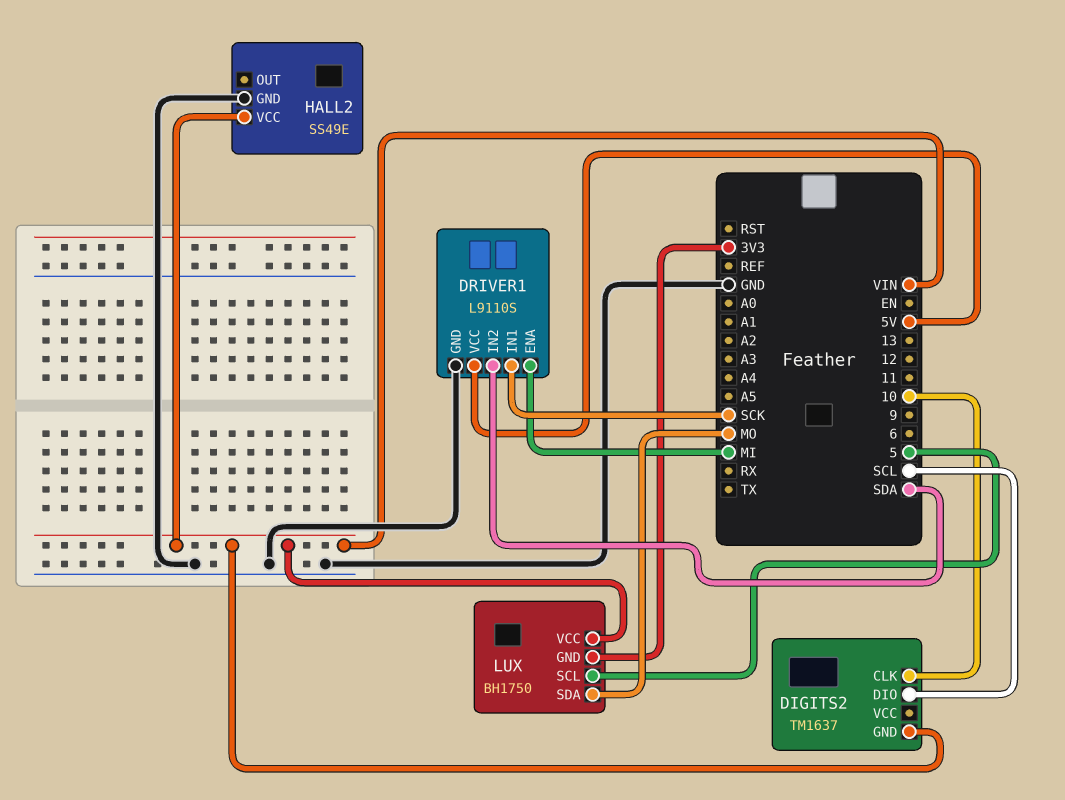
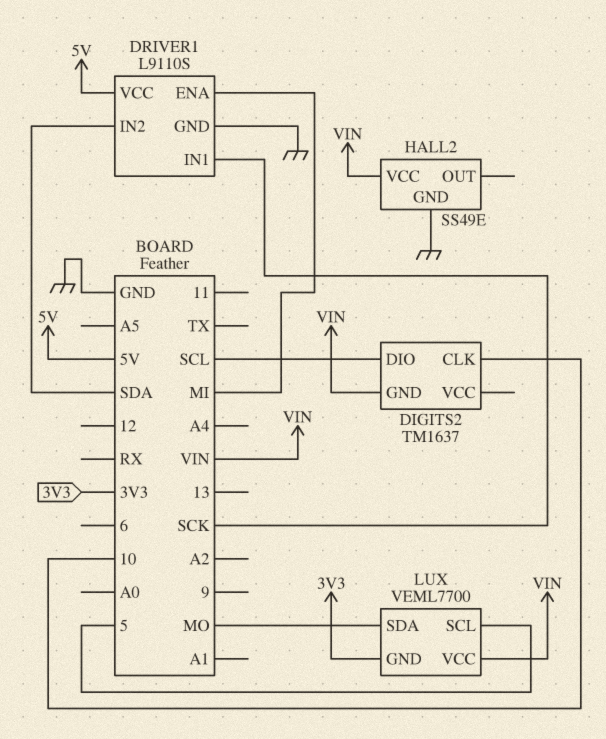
LUX: BH1750 -> VEML7700

